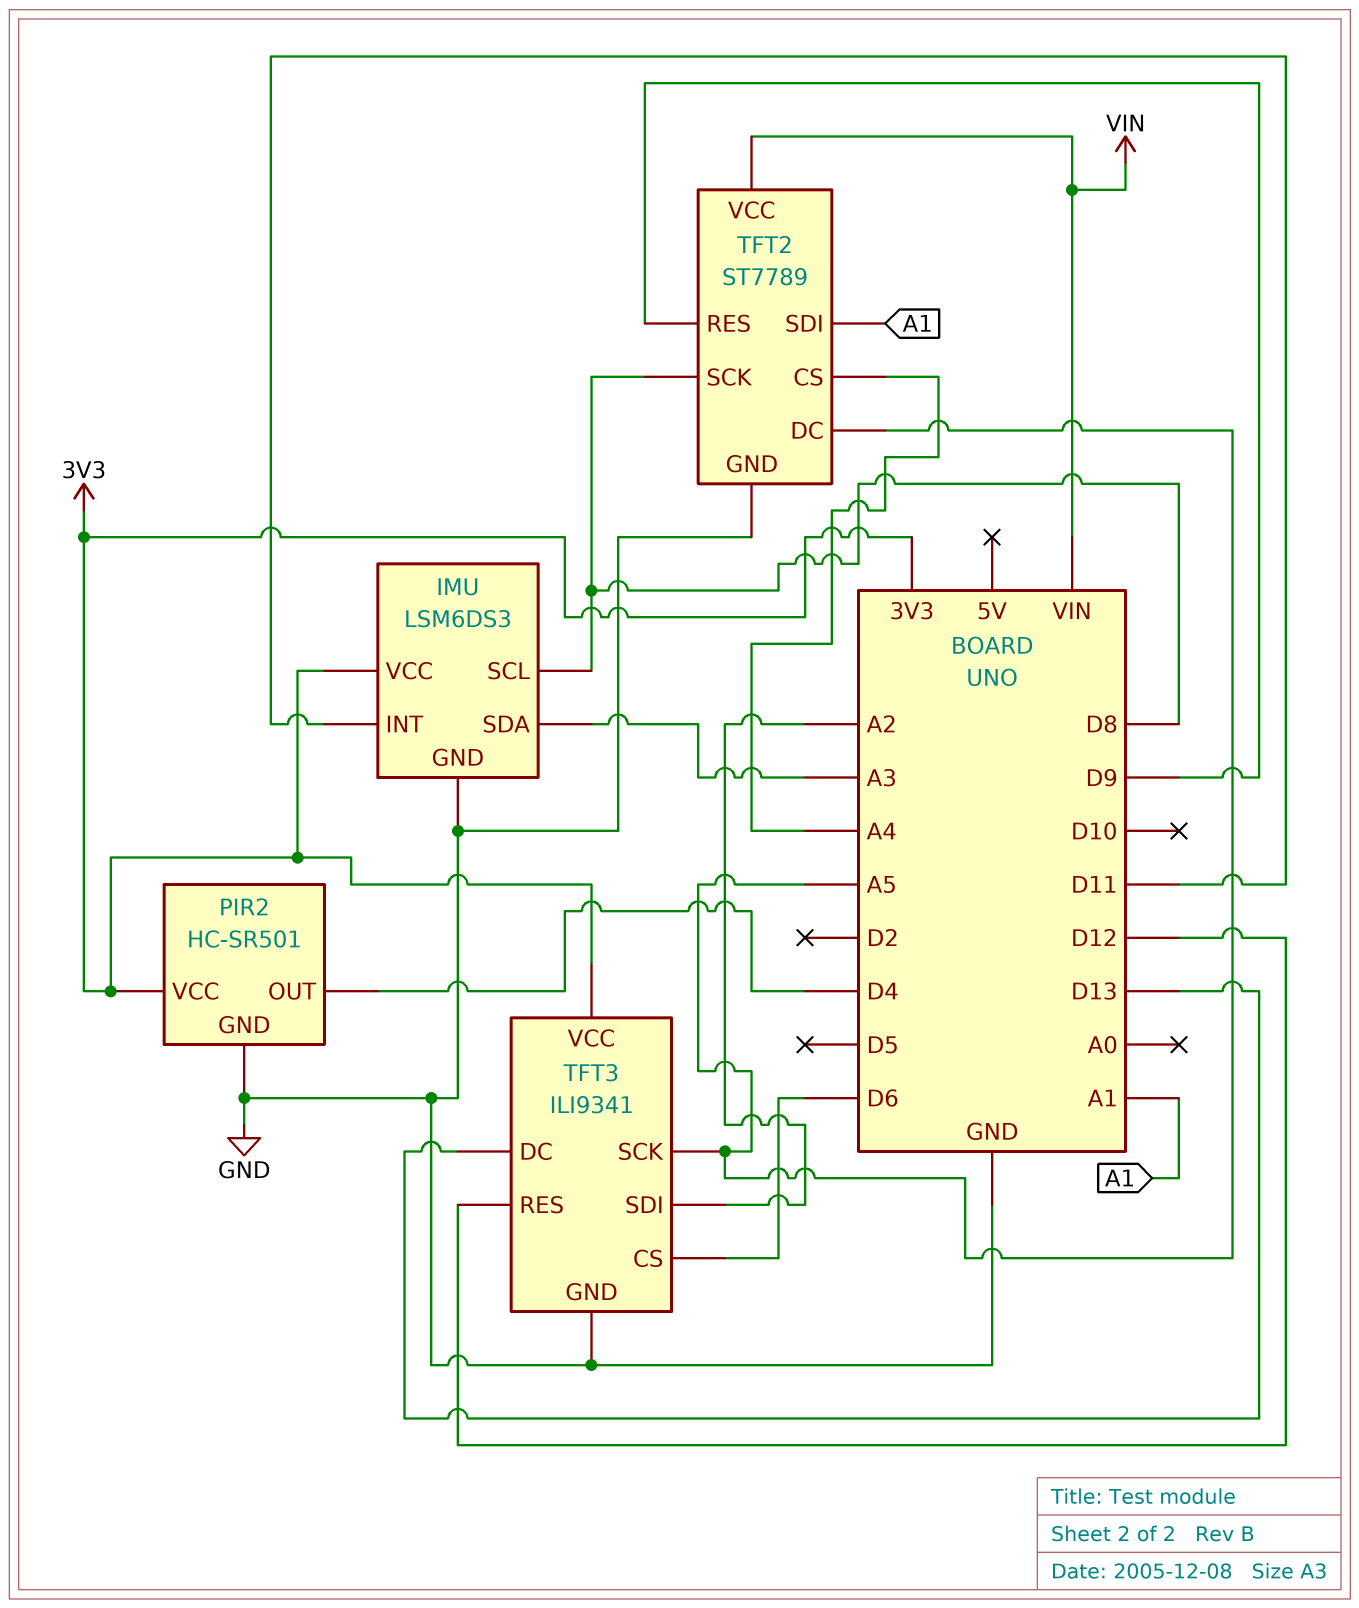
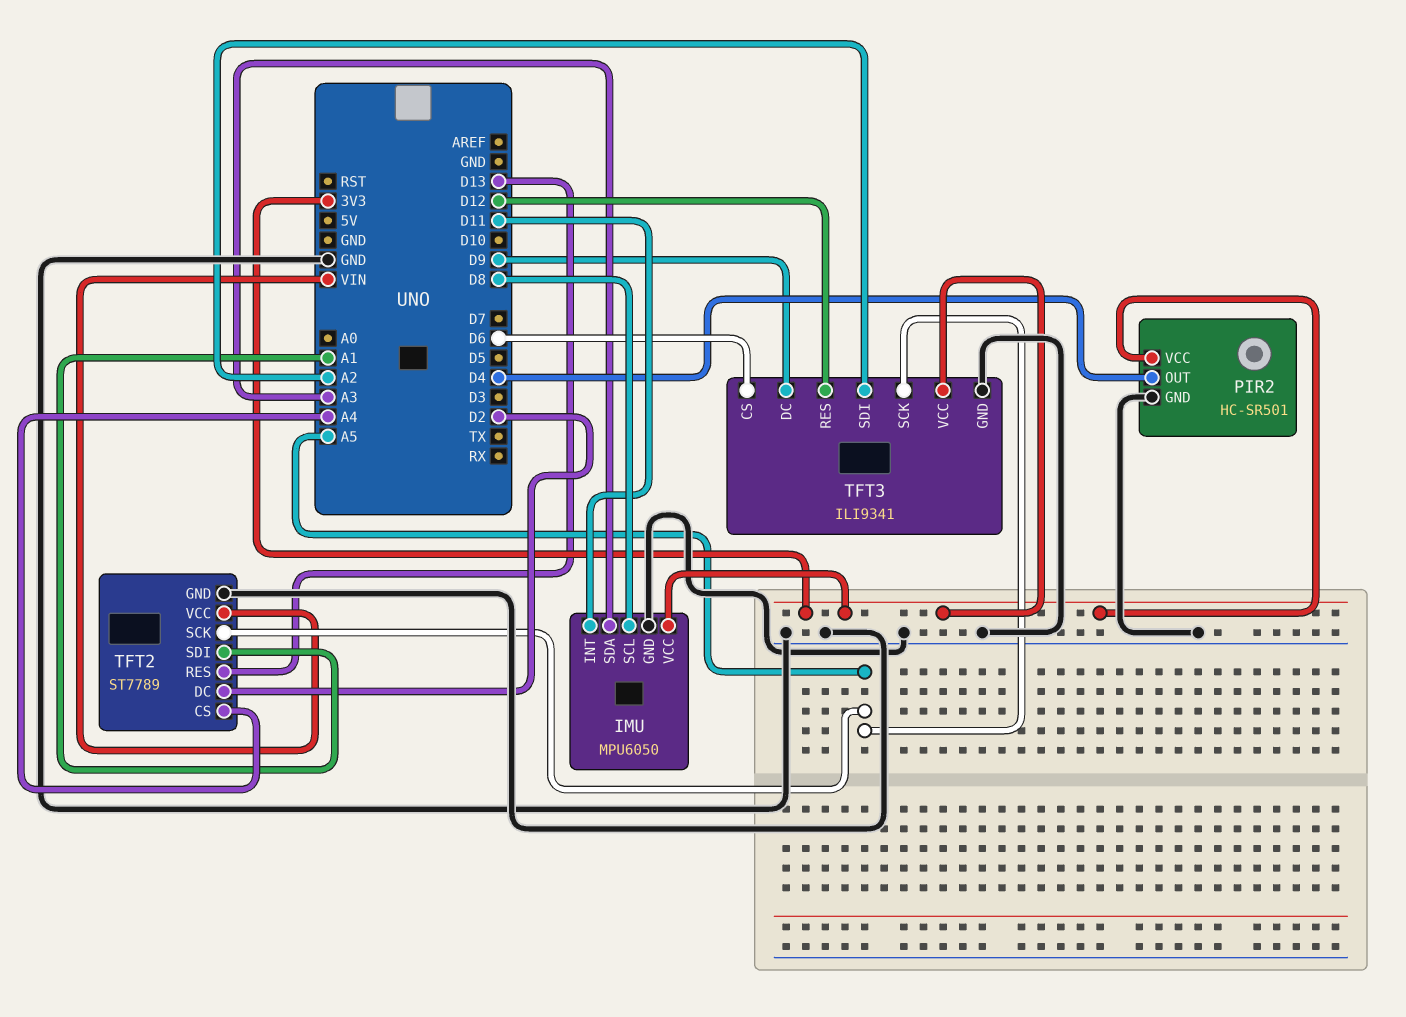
IMU: LSM6DS3 -> MPU6050
TFT2 pin DC: A5 -> D2
TFT2 pin RES: D9 -> D13
TFT2 pin SCK: D8 -> A5
TFT3 pin DC: D13 -> D9

